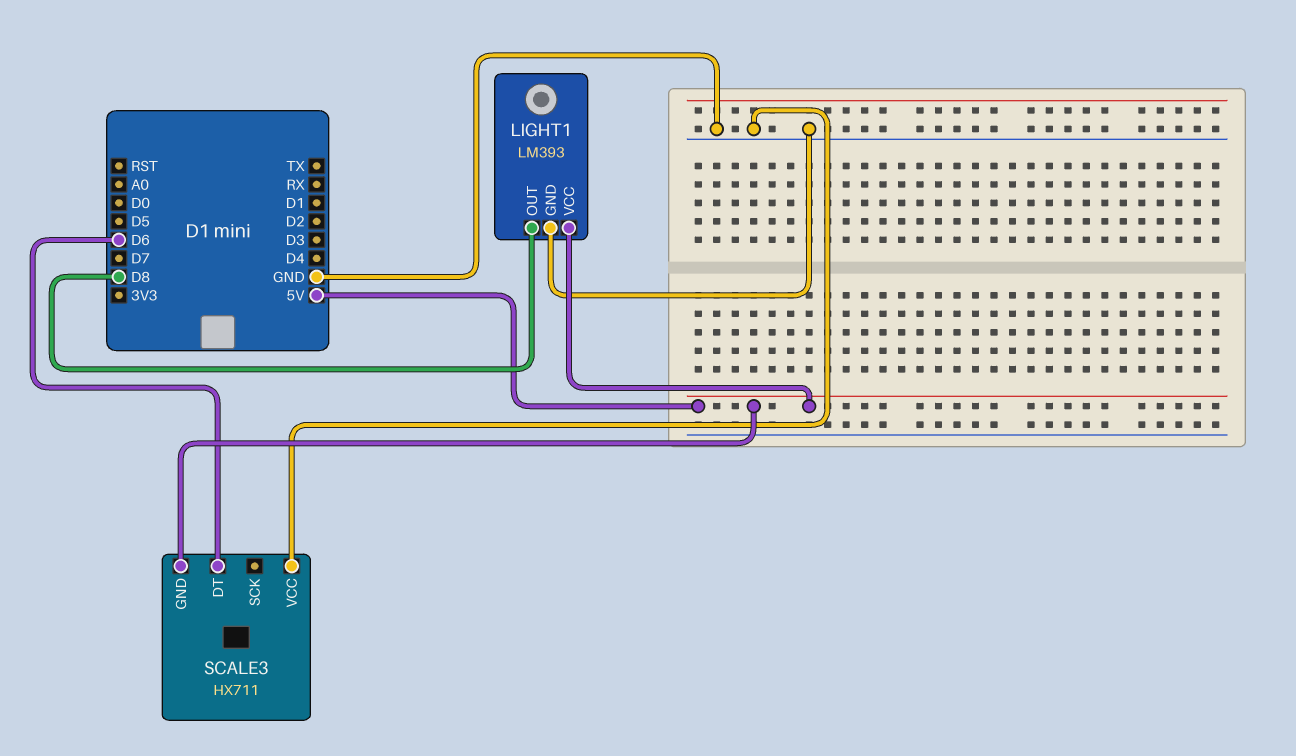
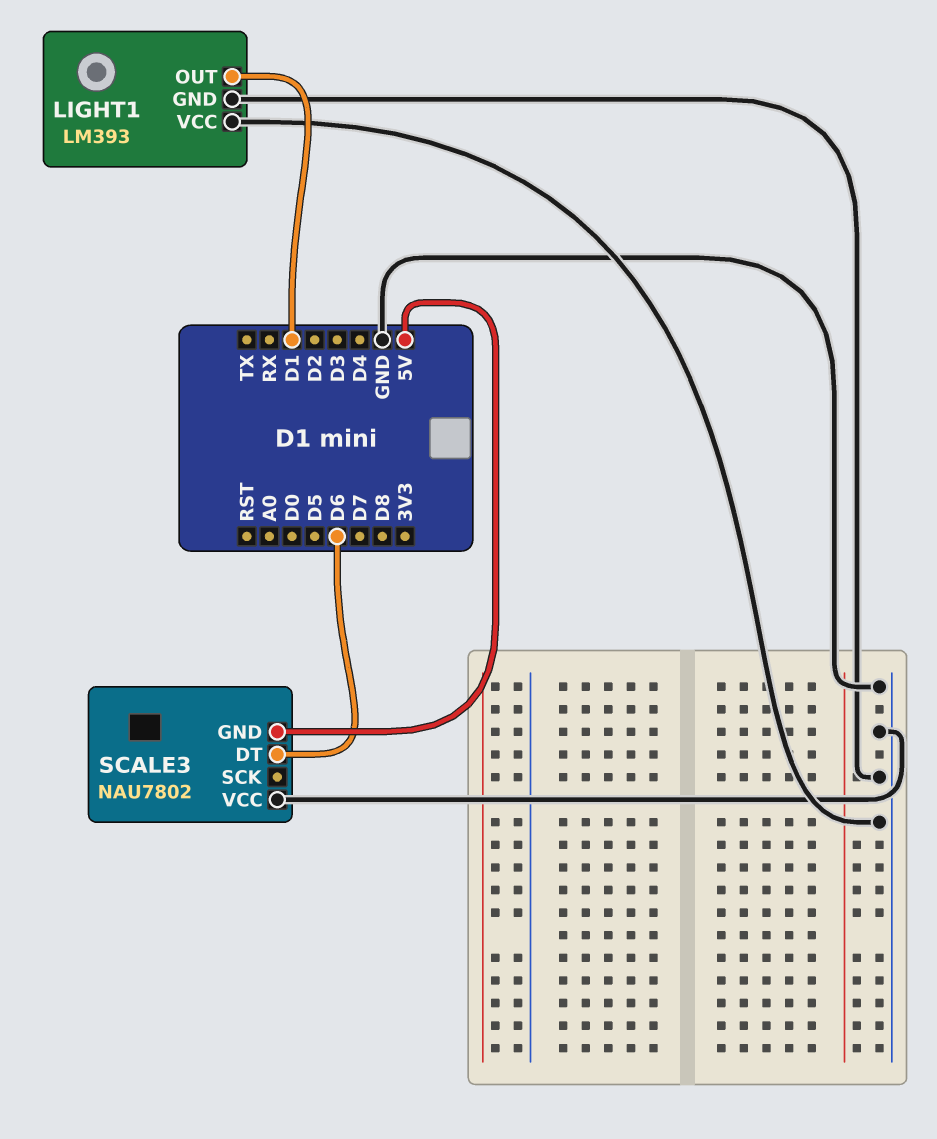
LIGHT1 pin OUT: D8 -> D1
LIGHT1 pin VCC: 5V -> GND
SCALE3: HX711 -> NAU7802

